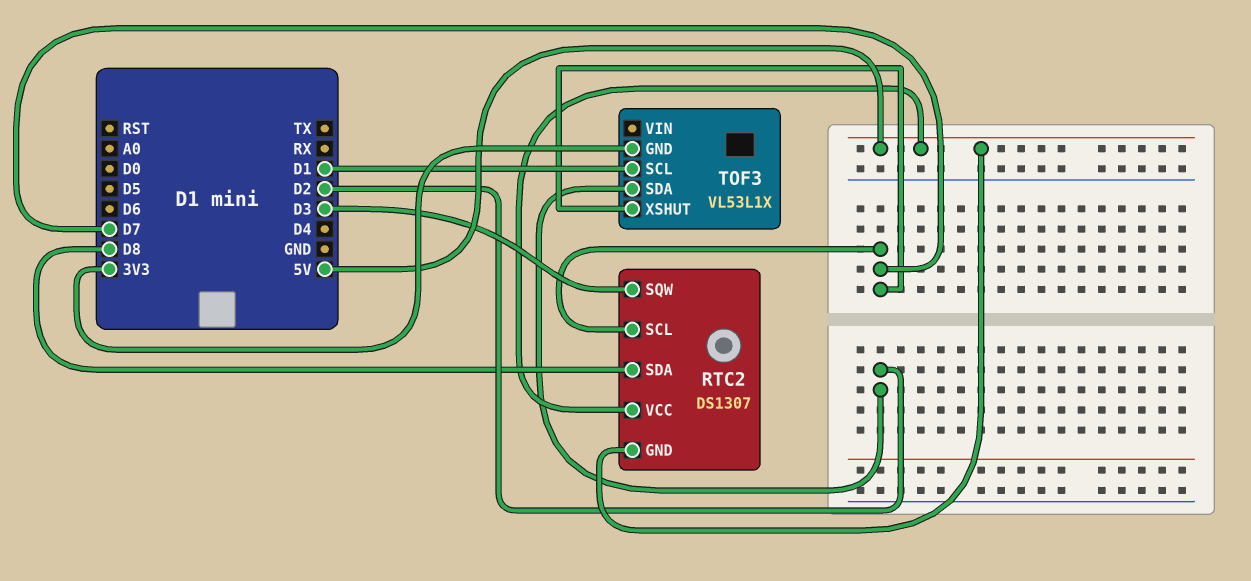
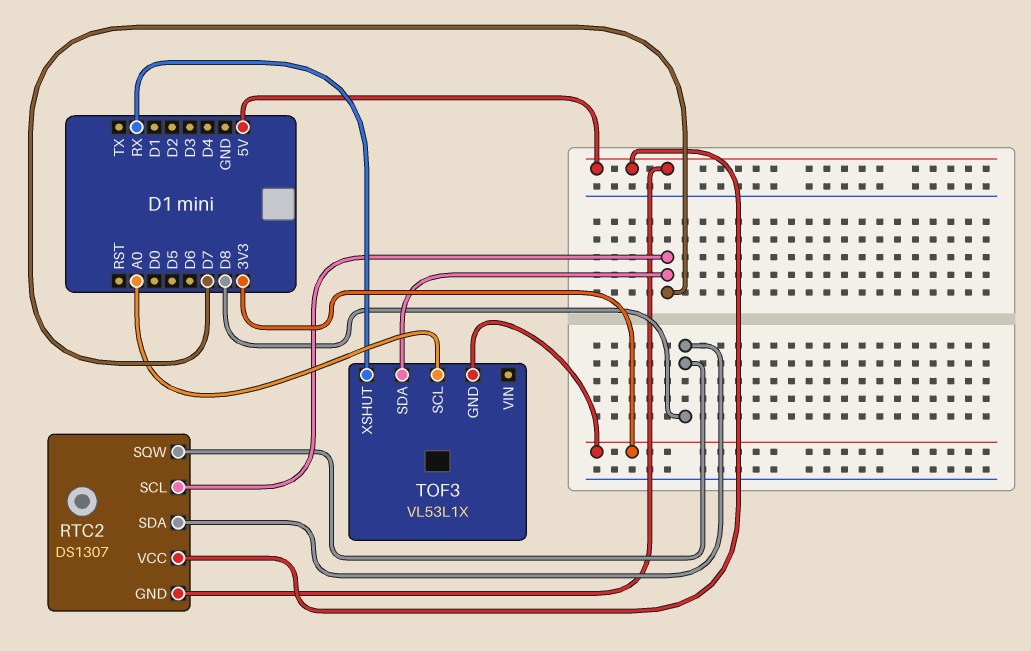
RTC2 pin SQW: D3 -> D8
TOF3 pin SCL: D1 -> A0
TOF3 pin SDA: D2 -> D7
TOF3 pin XSHUT: D7 -> RX

